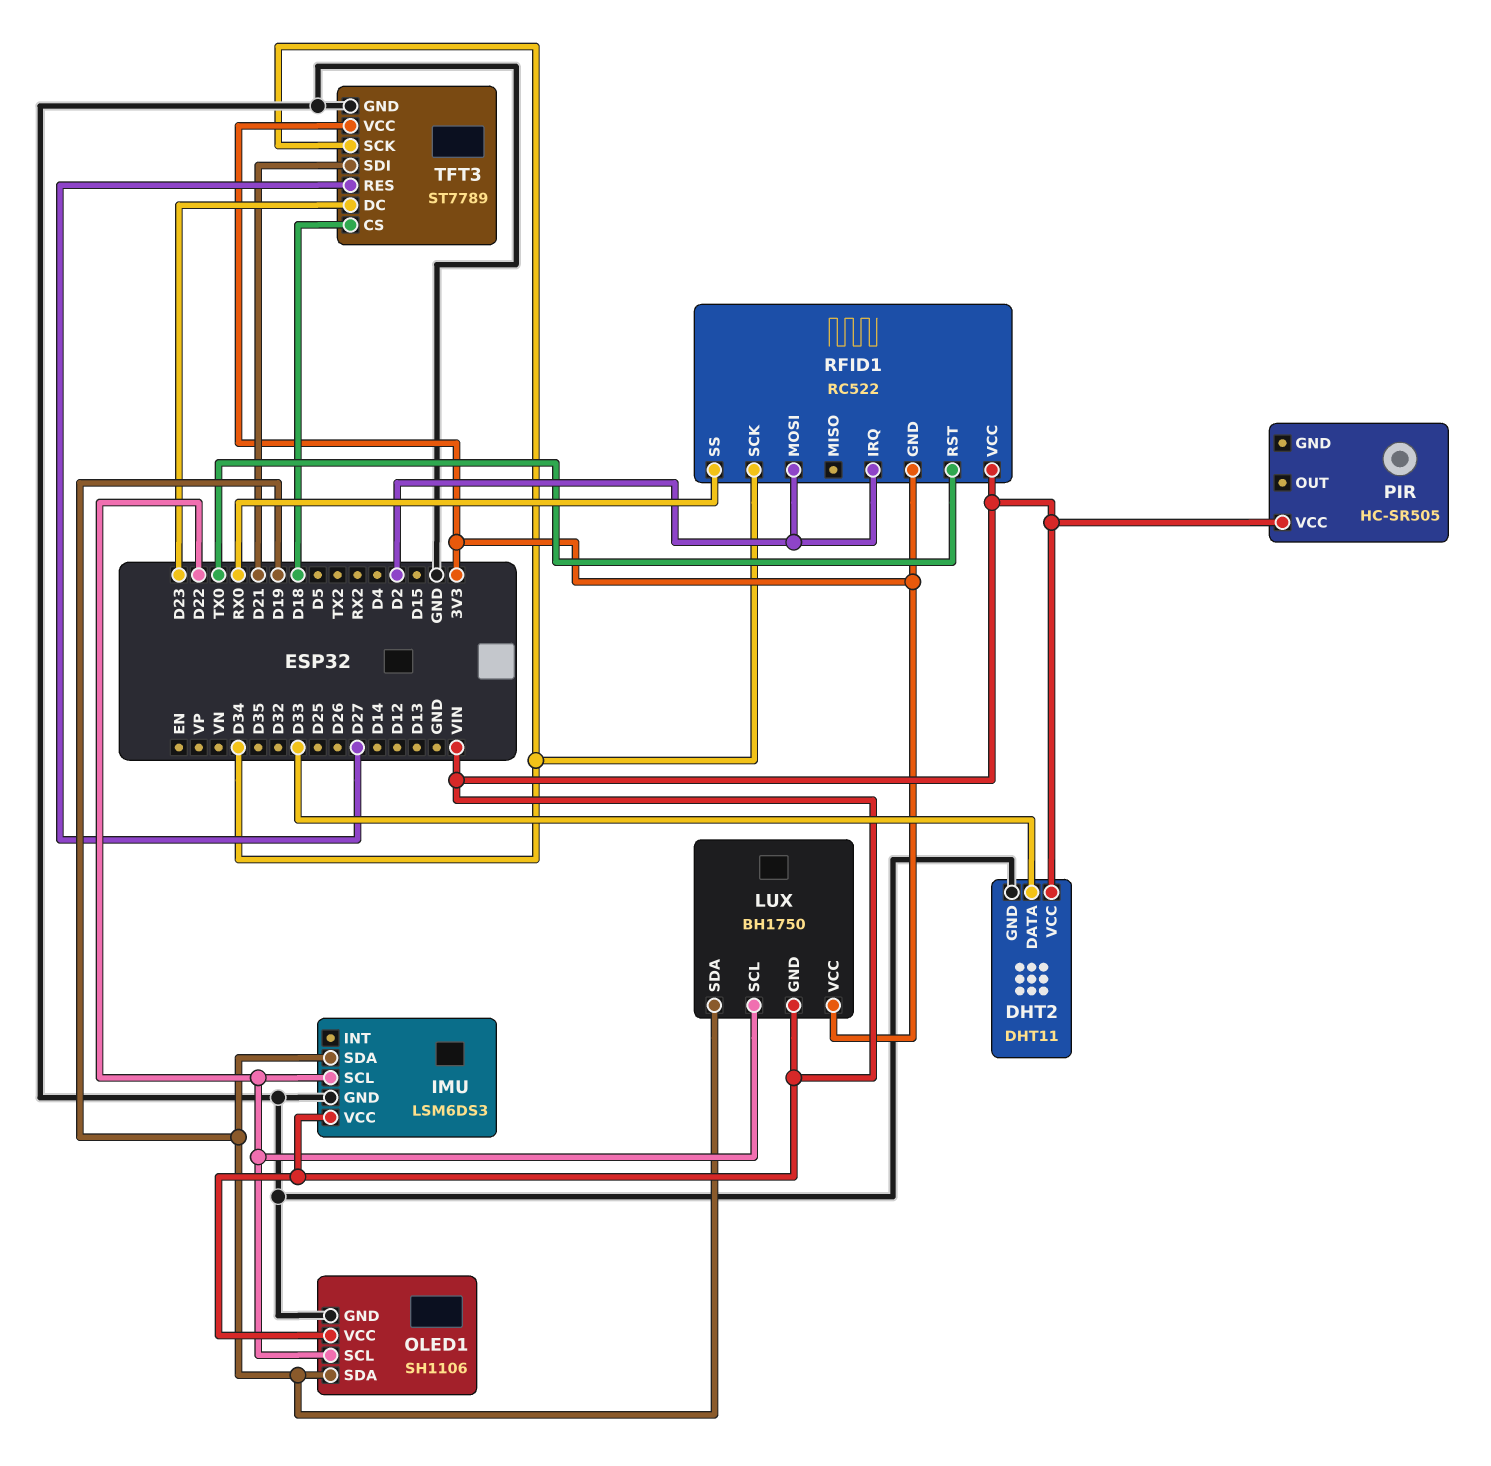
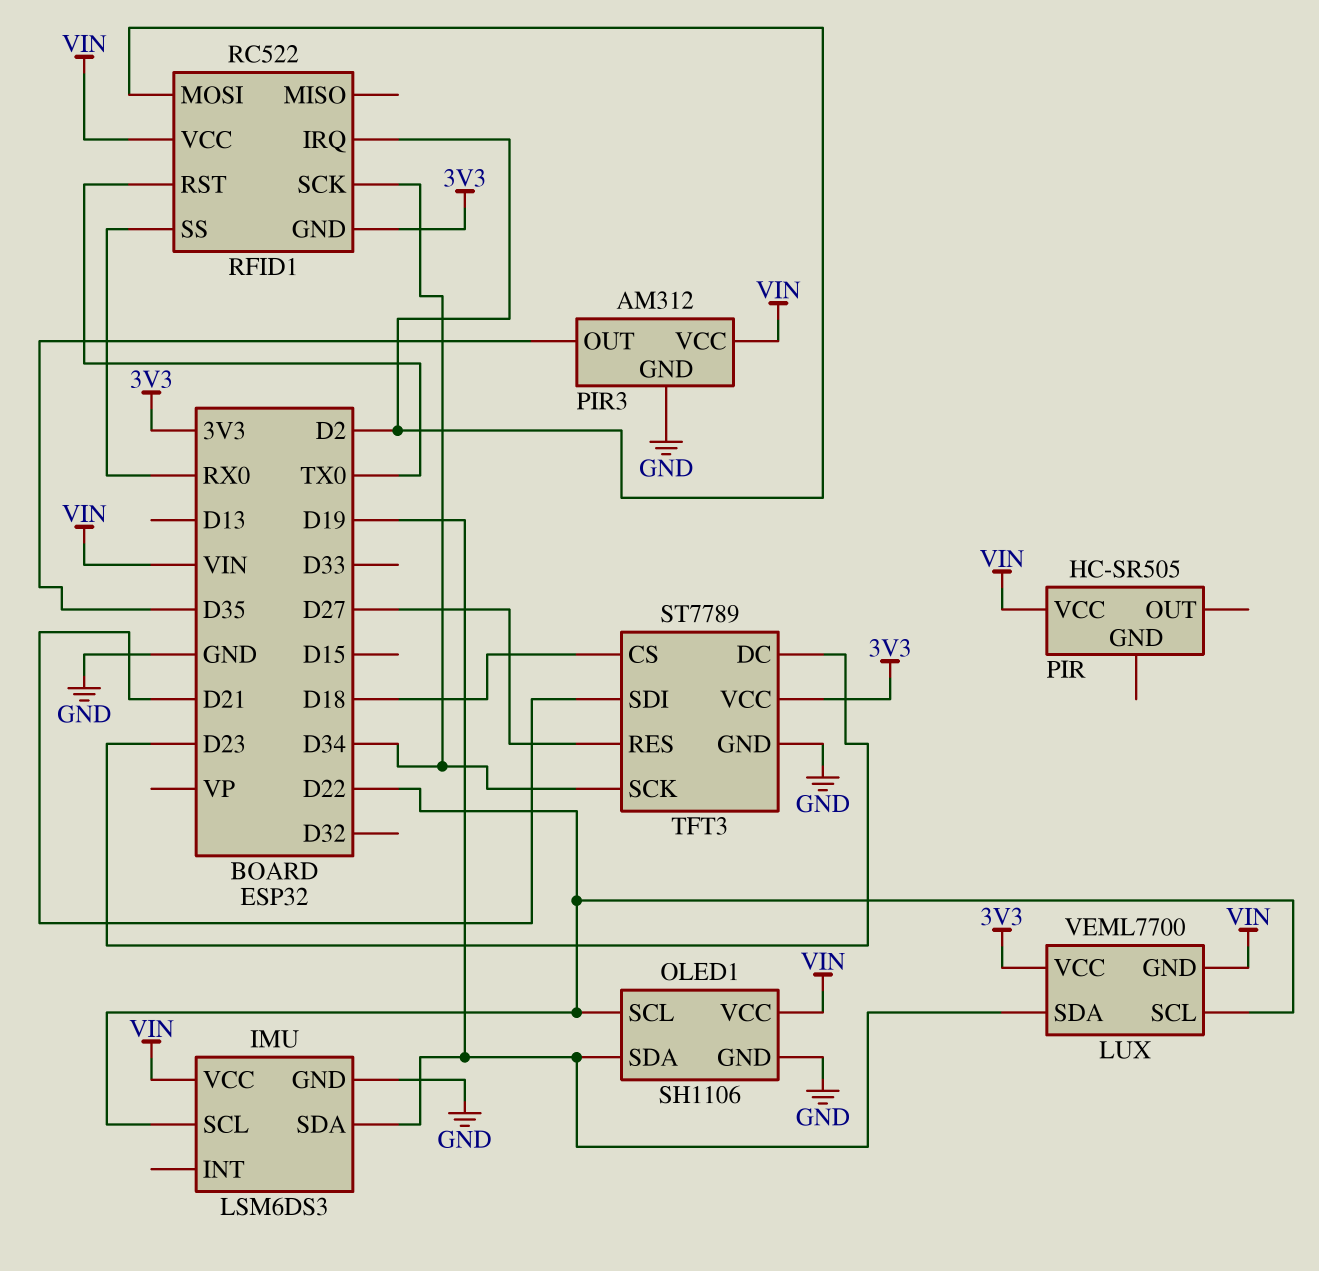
DHT2: DHT11 -> none
DHT2 pin DATA: D33 -> none
DHT2 pin GND: GND -> none
DHT2 pin VCC: VIN -> none
LUX: BH1750 -> VEML7700
PIR3: none -> AM312
PIR3 pin GND: none -> GND
PIR3 pin OUT: none -> D35
PIR3 pin VCC: none -> VIN

